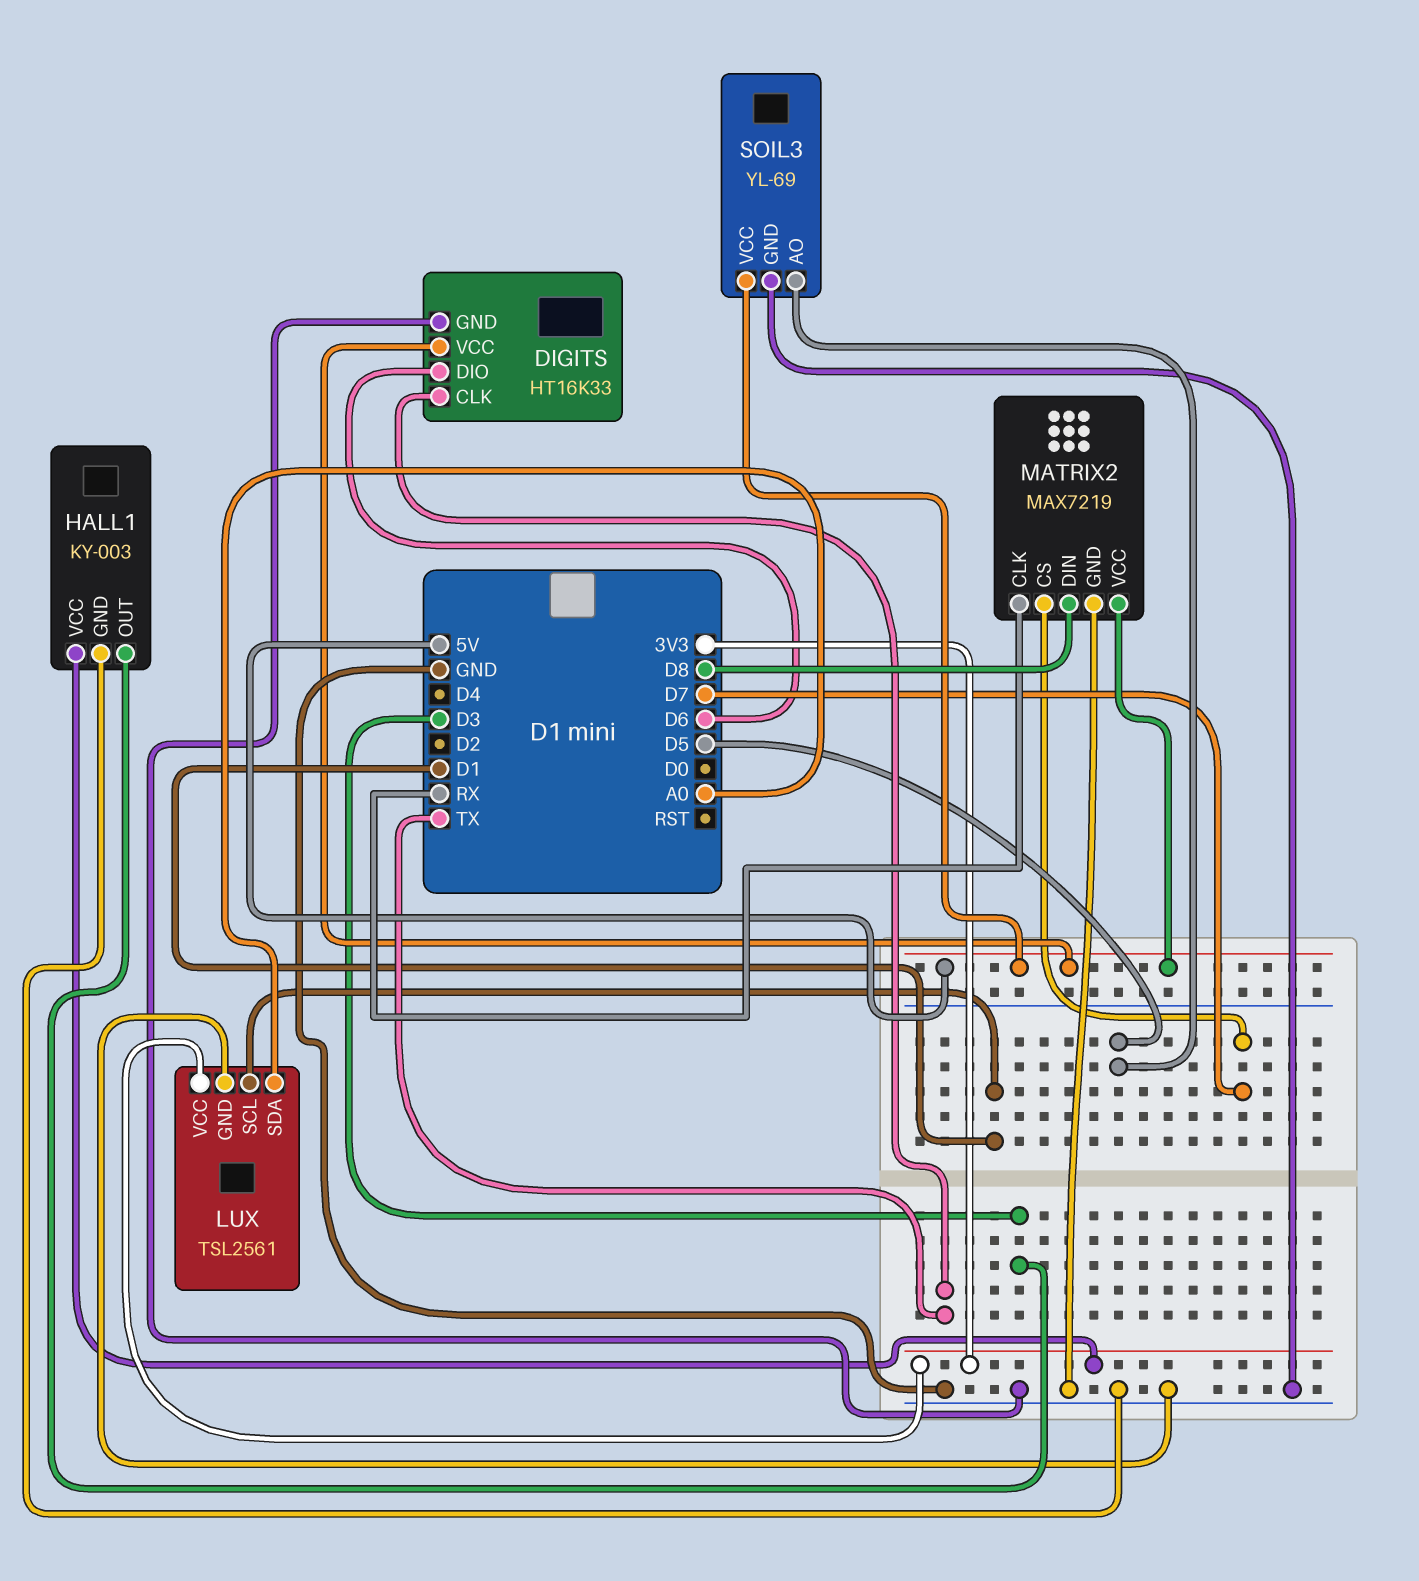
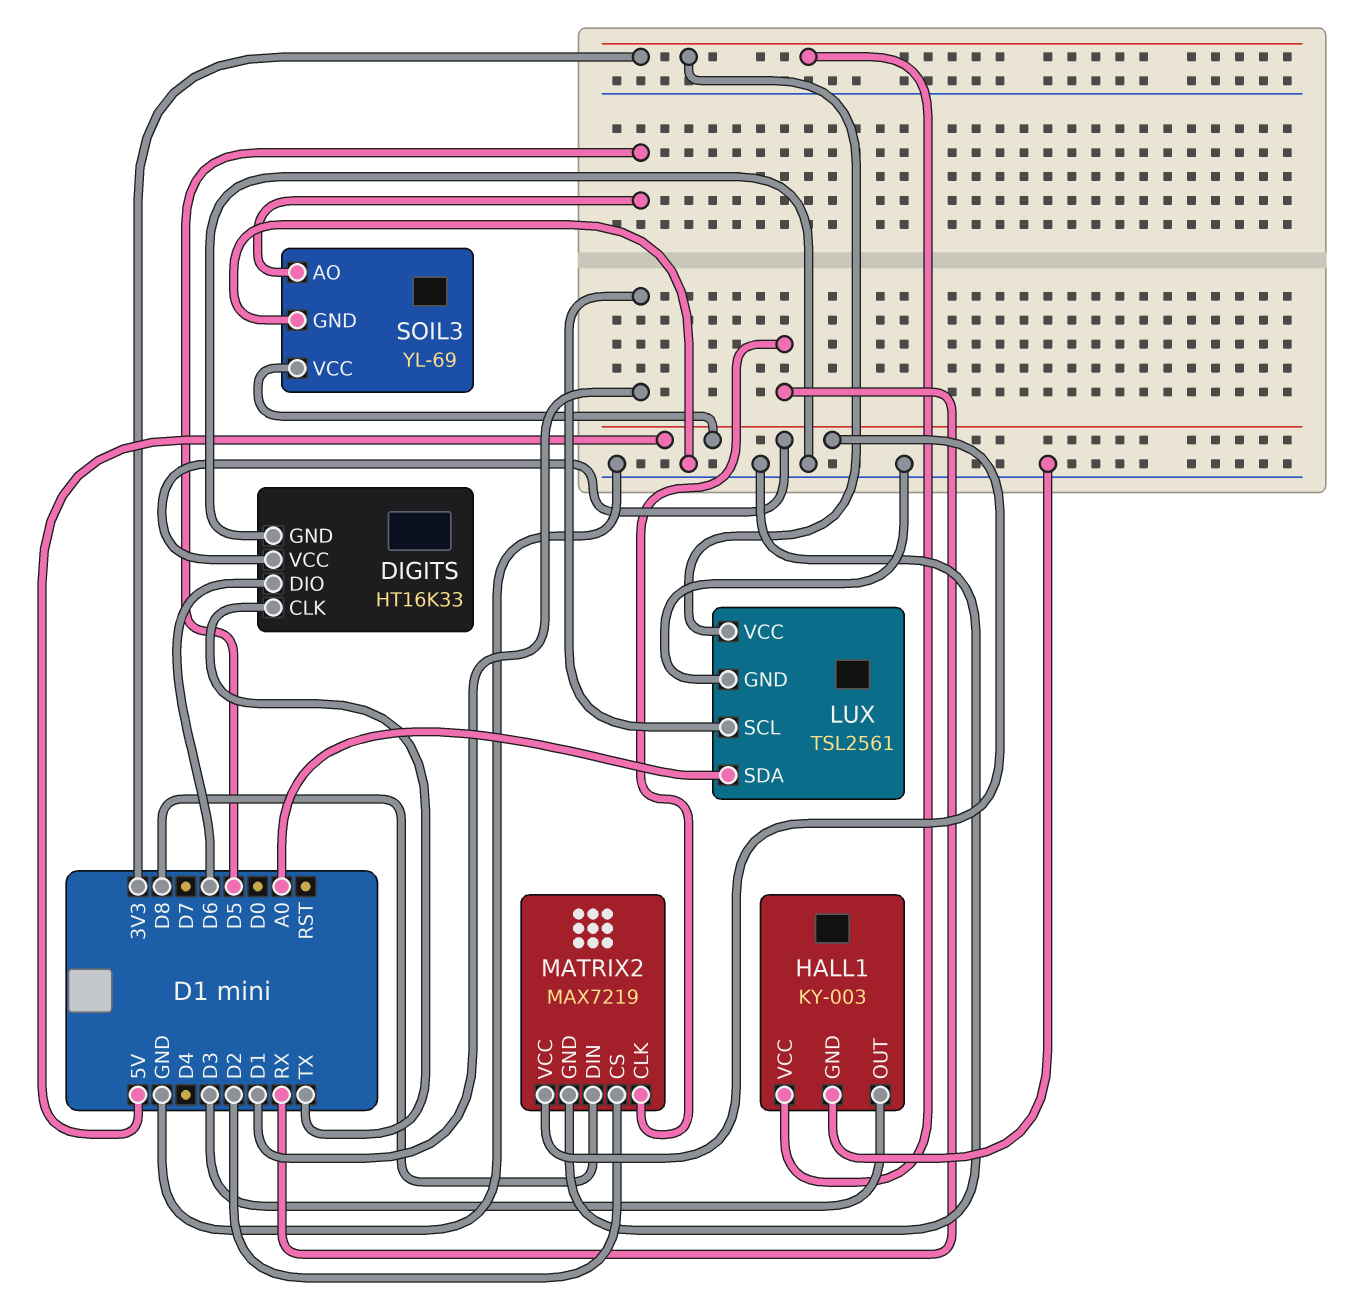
MATRIX2 pin CS: D7 -> D2

